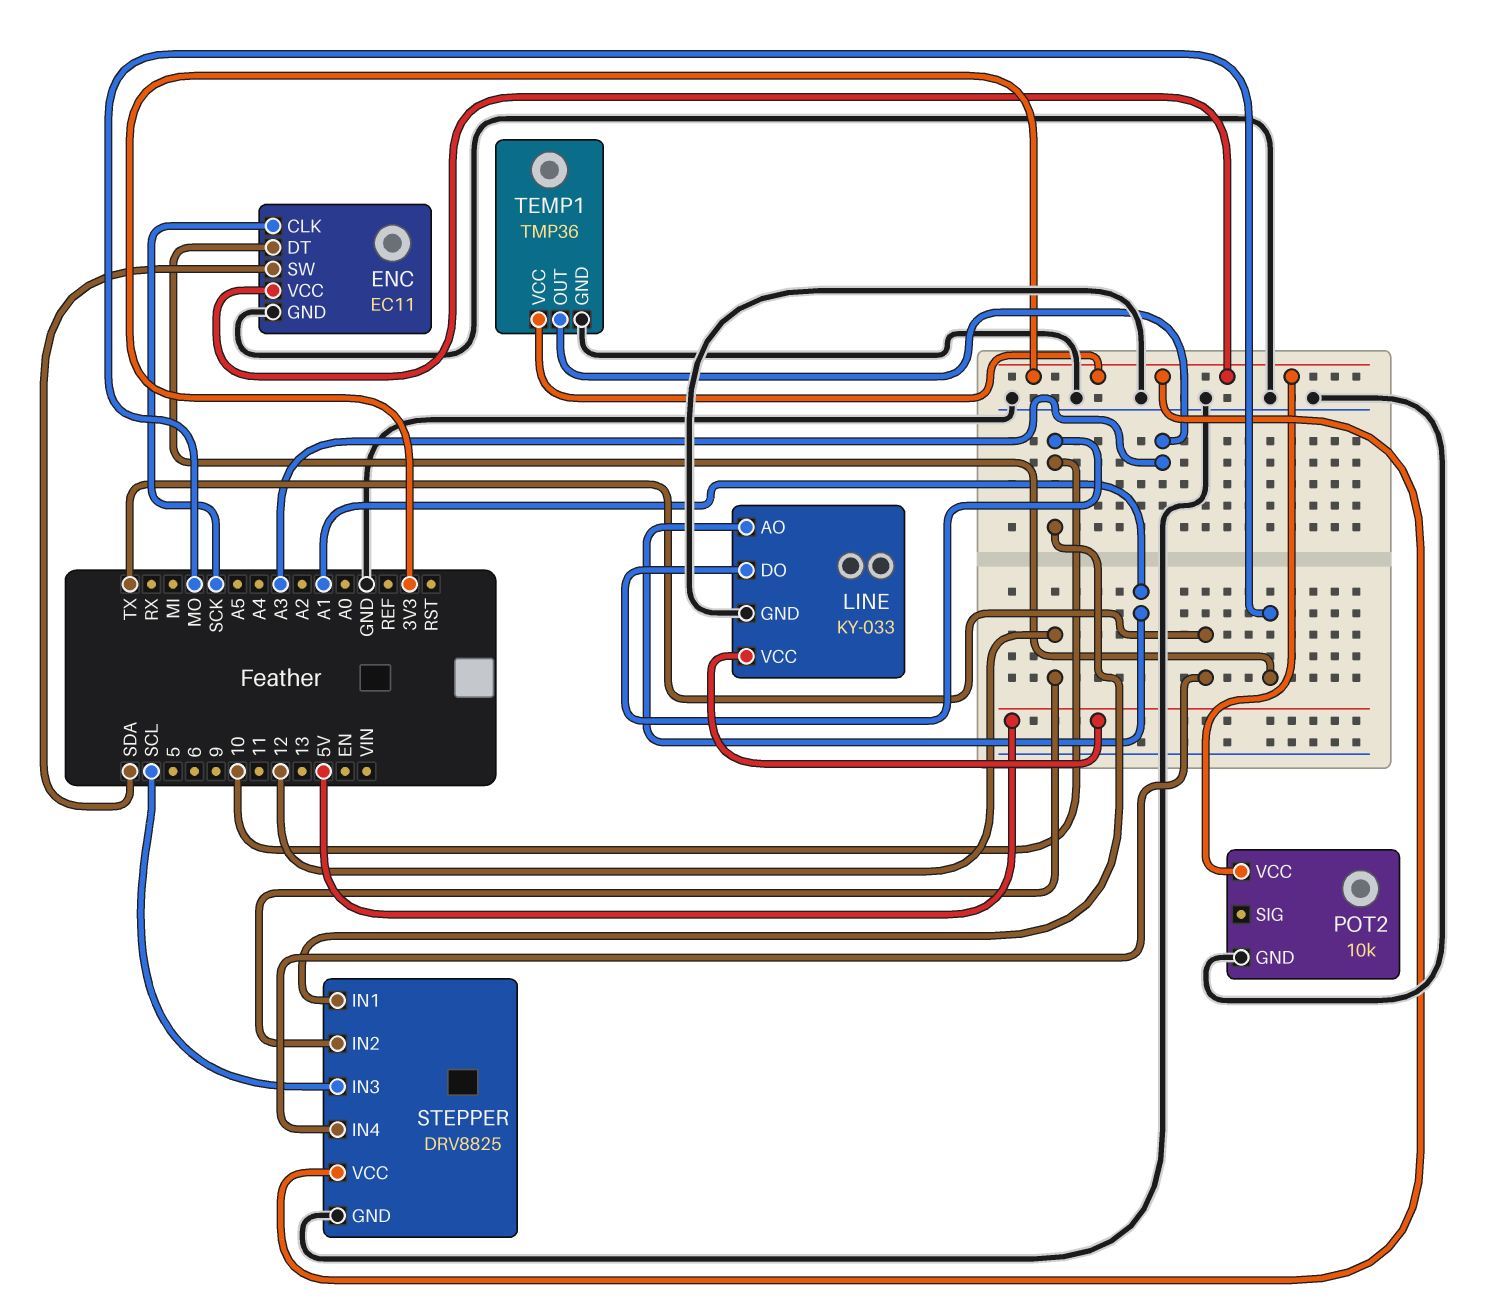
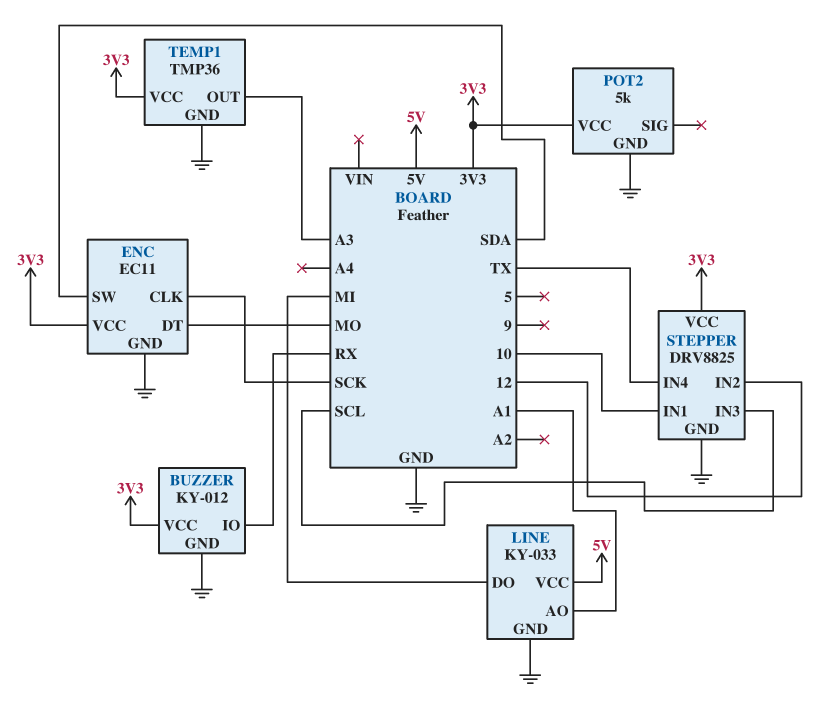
BUZZER: none -> KY-012
BUZZER pin GND: none -> GND
BUZZER pin IO: none -> RX
BUZZER pin VCC: none -> 3V3
LINE pin DO: 10 -> MI
POT2: 10k -> 5k

